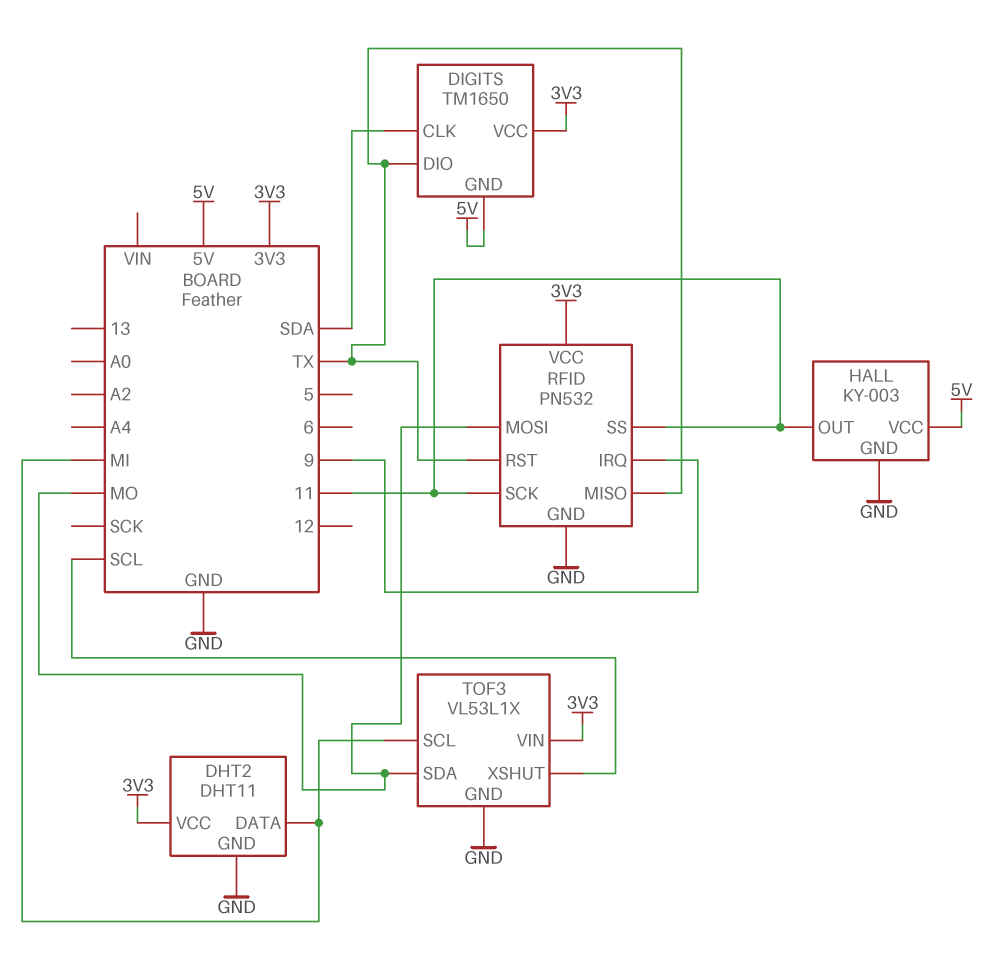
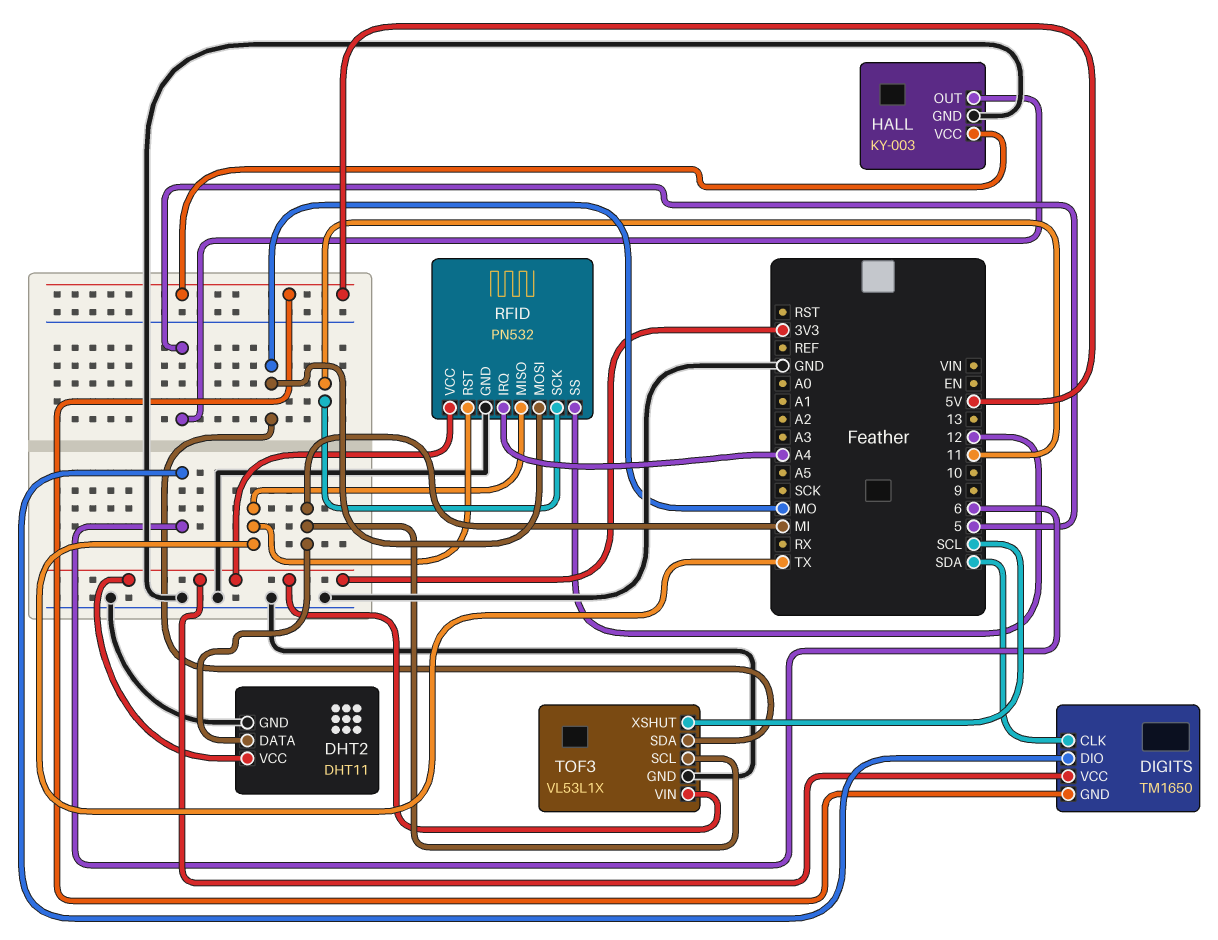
DIGITS pin DIO: TX -> 6
HALL pin OUT: 11 -> 5
RFID pin IRQ: 9 -> A4
RFID pin SS: 11 -> 12

